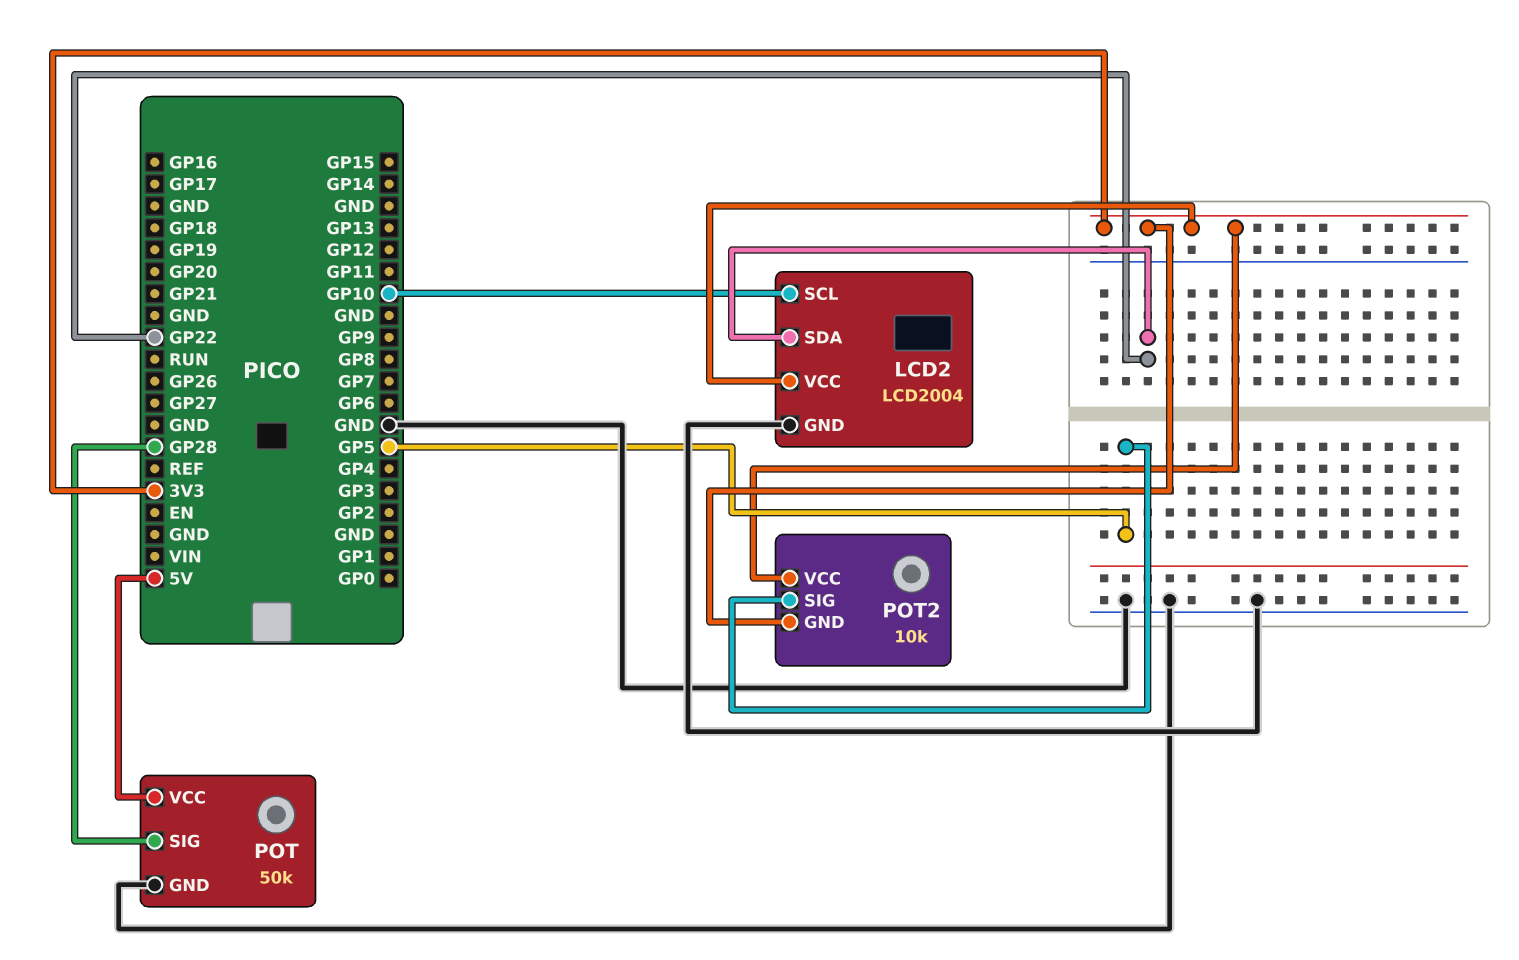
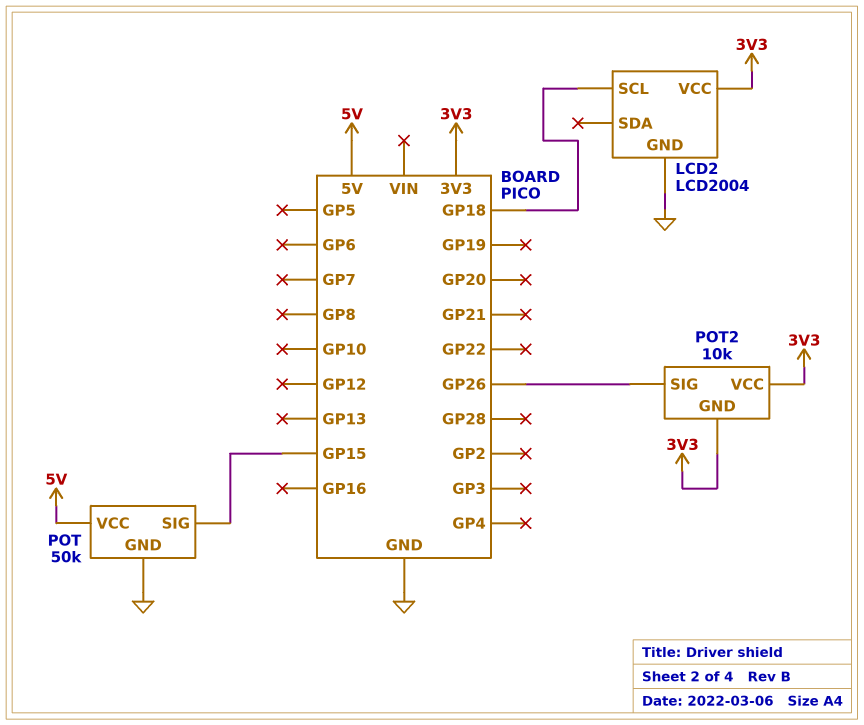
LCD2 pin SCL: GP10 -> GP18
LCD2 pin SDA: GP22 -> none
POT pin SIG: GP28 -> GP15
POT2 pin SIG: GP5 -> GP26

